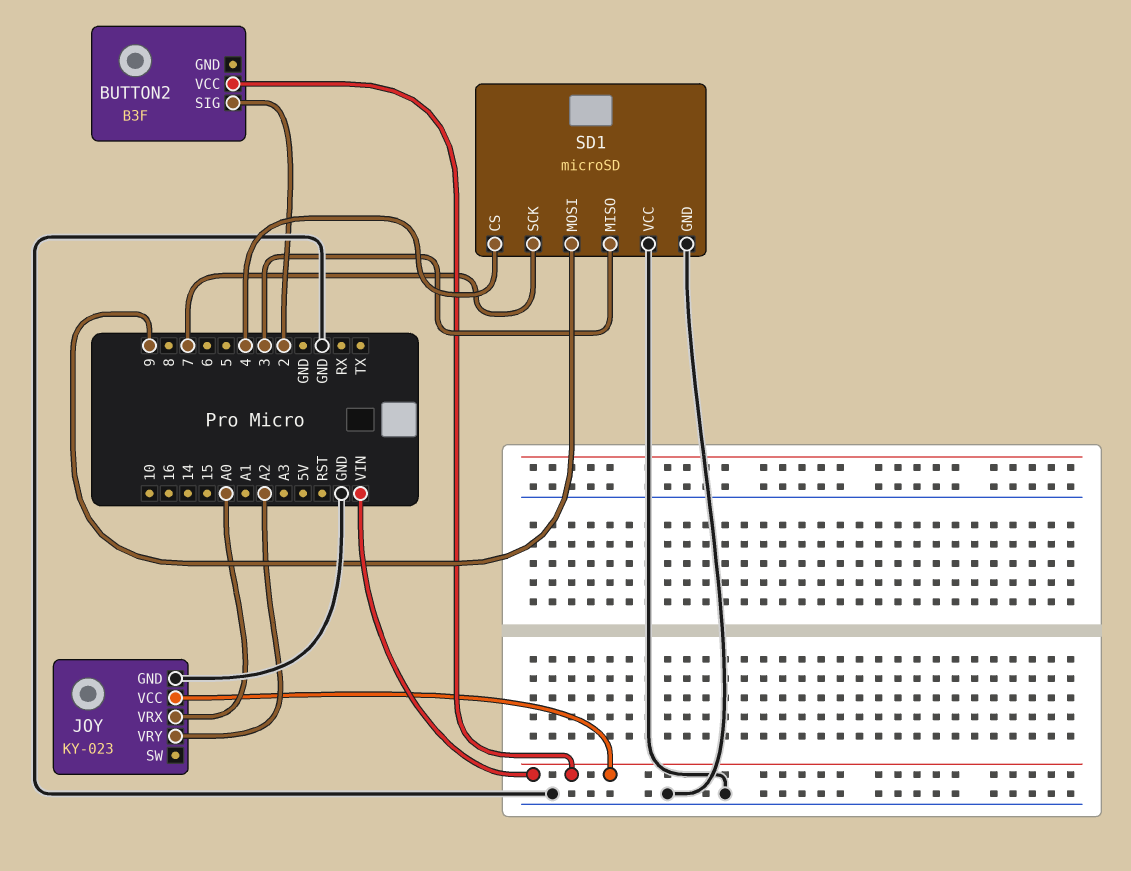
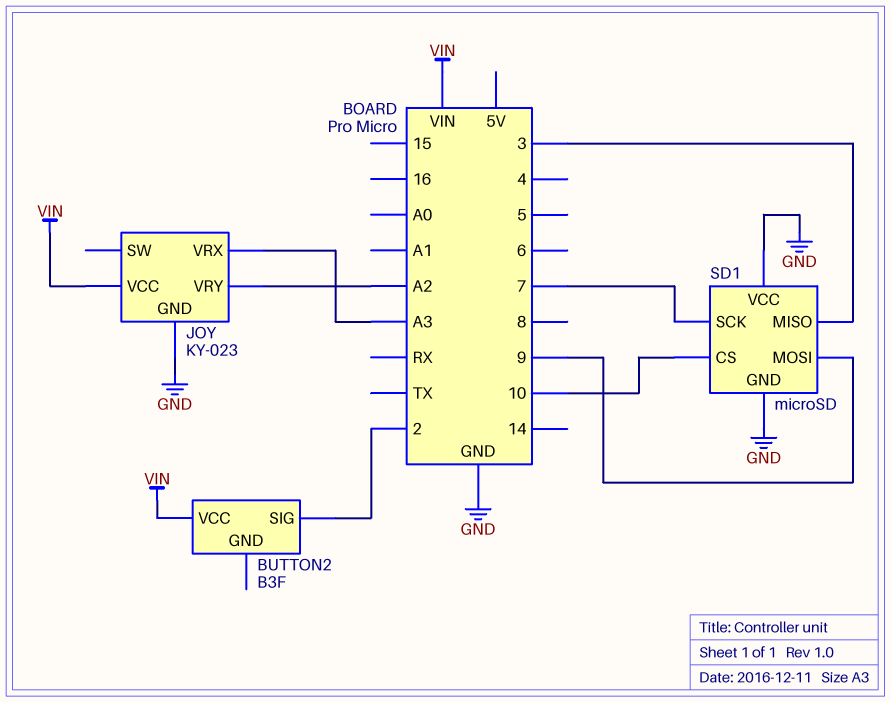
JOY pin VRX: A0 -> A3
SD1 pin CS: 4 -> 10

